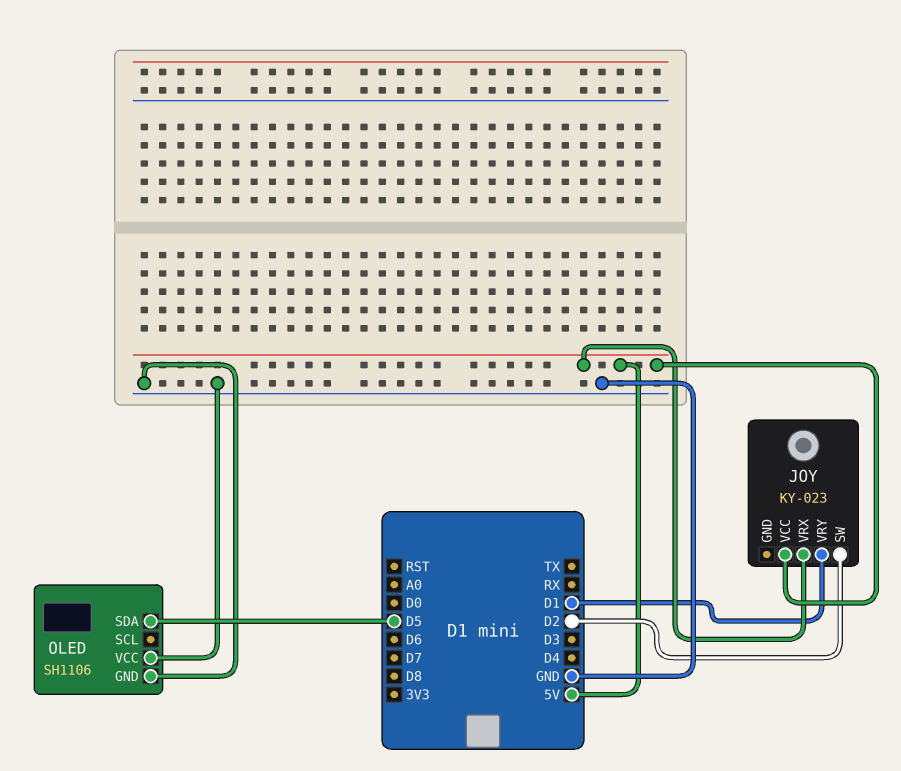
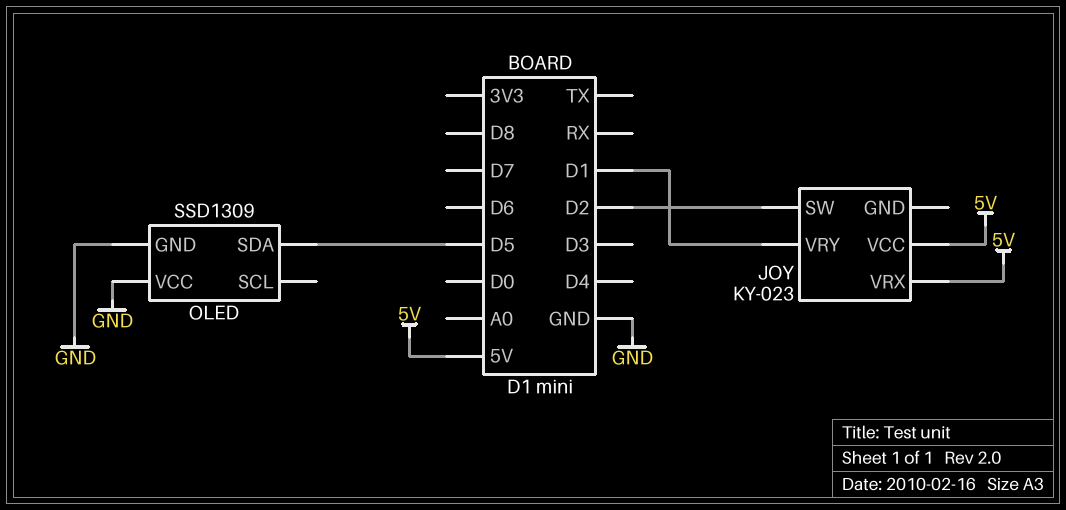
OLED: SH1106 -> SSD1309

